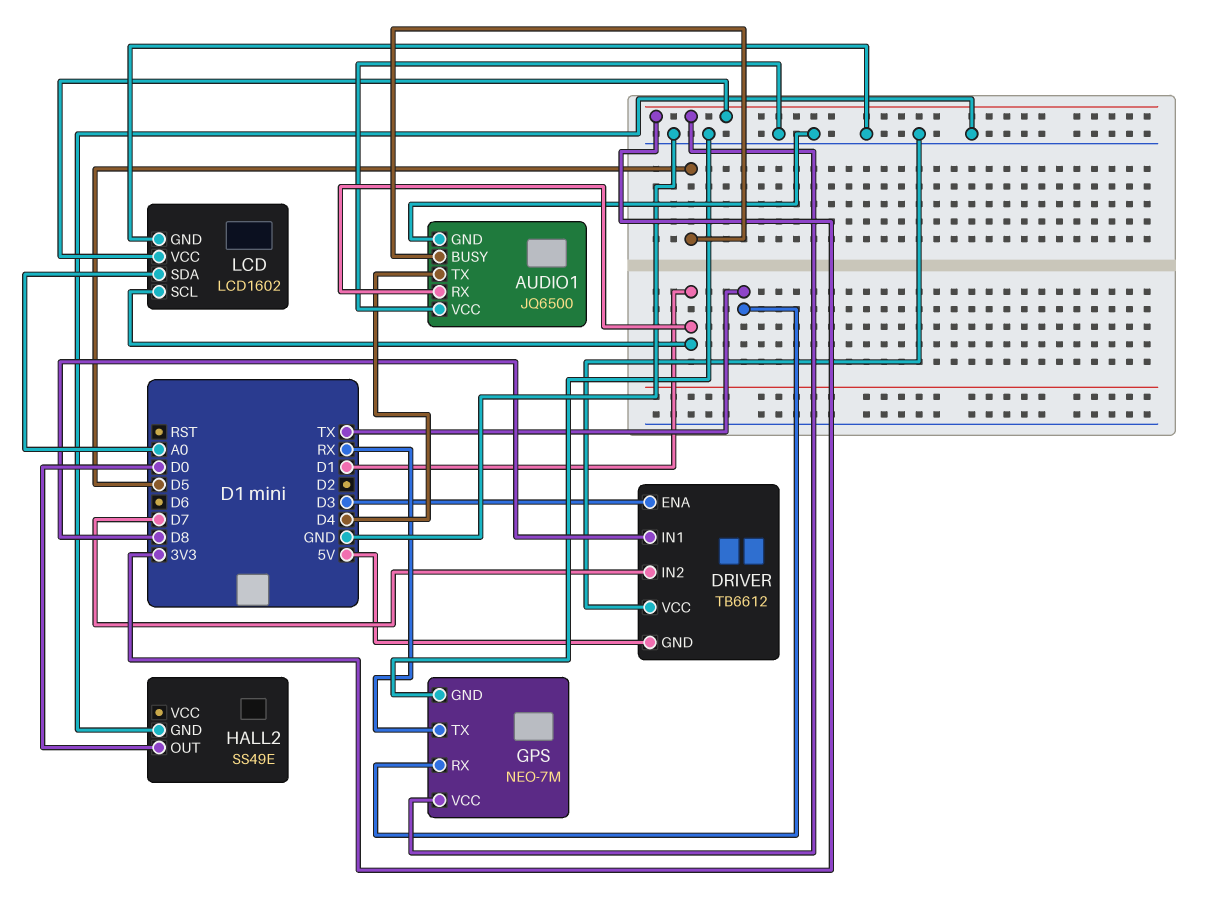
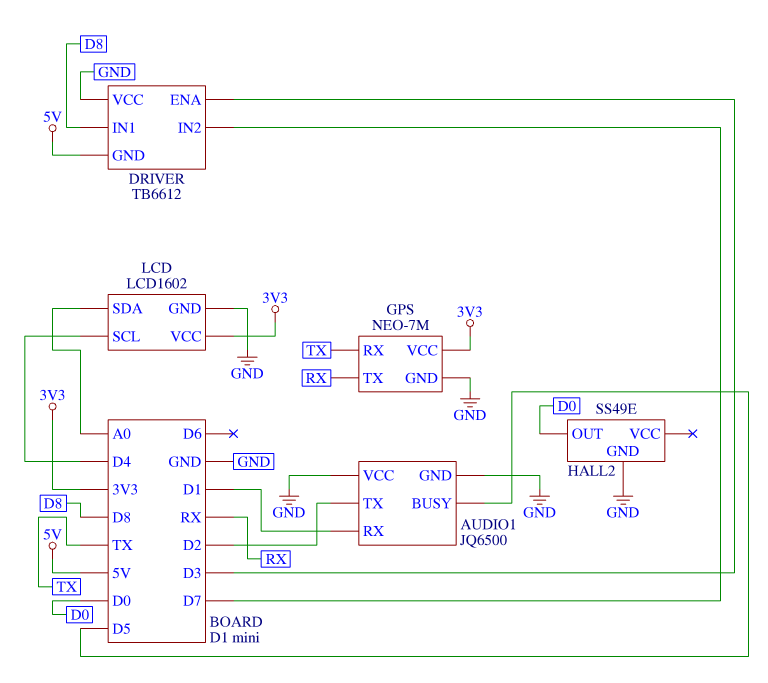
AUDIO1 pin TX: D4 -> D2
LCD pin SCL: D1 -> D4

